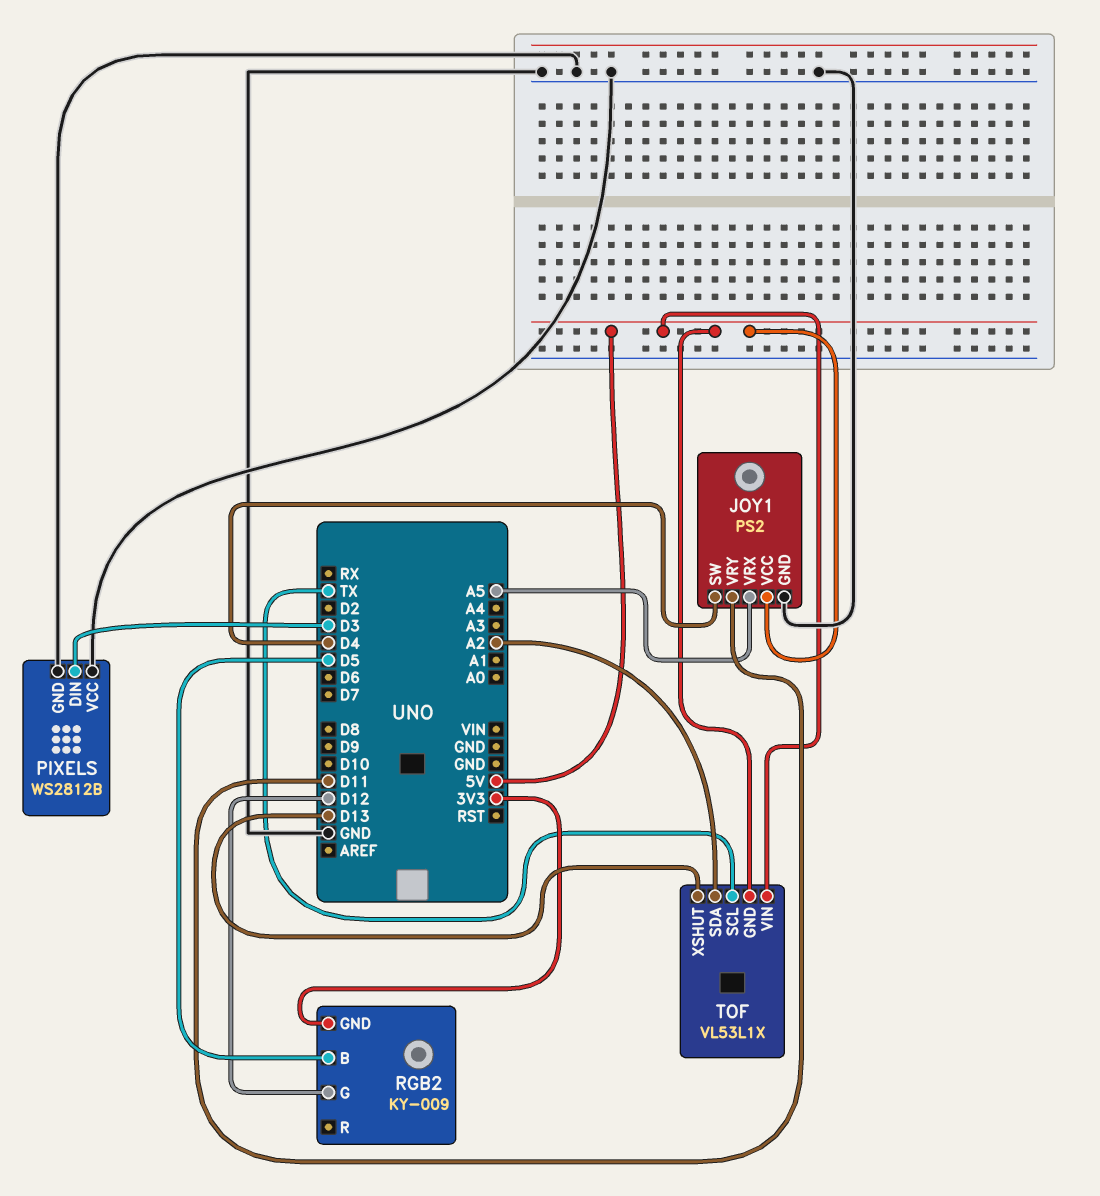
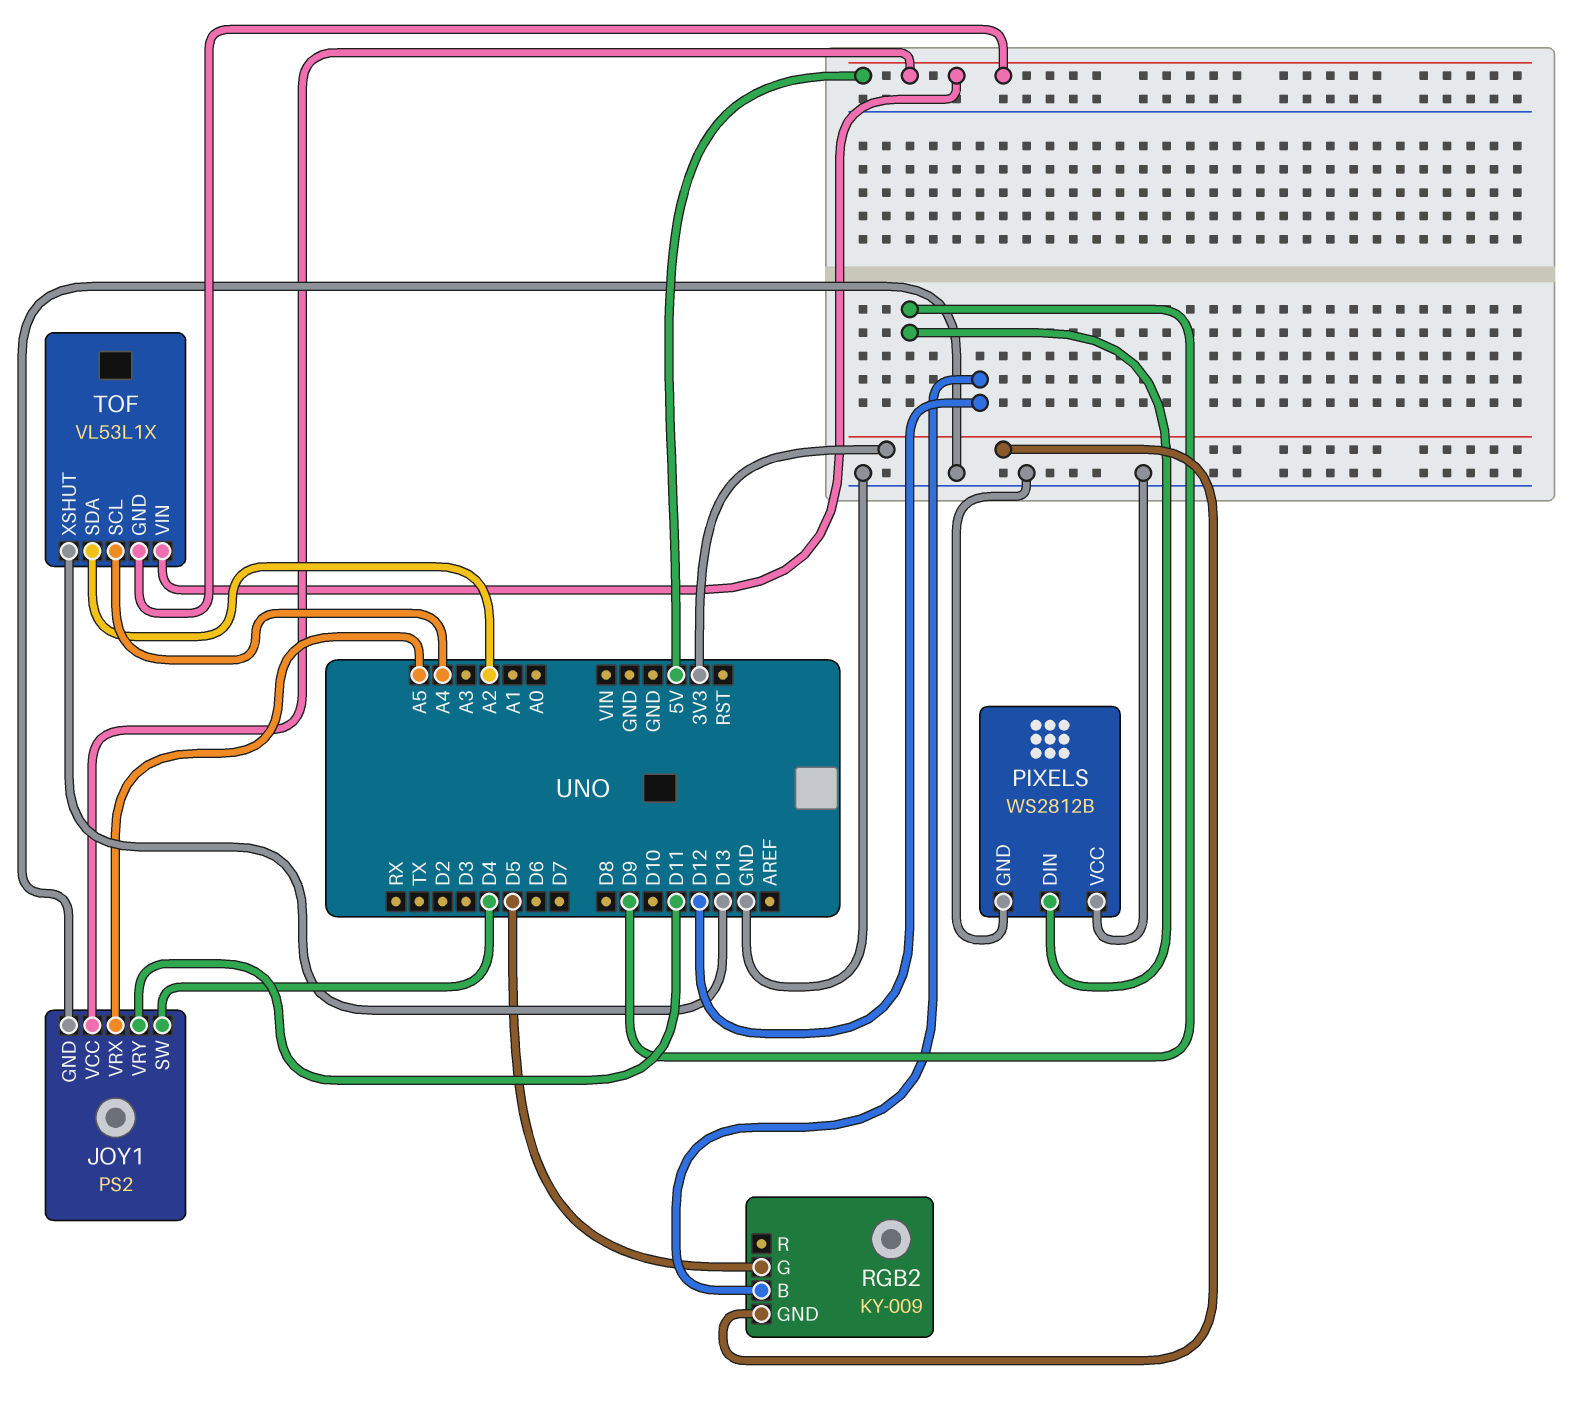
PIXELS pin DIN: D3 -> D9
RGB2 pin B: D5 -> D12
RGB2 pin G: D12 -> D5
TOF pin SCL: TX -> A4

